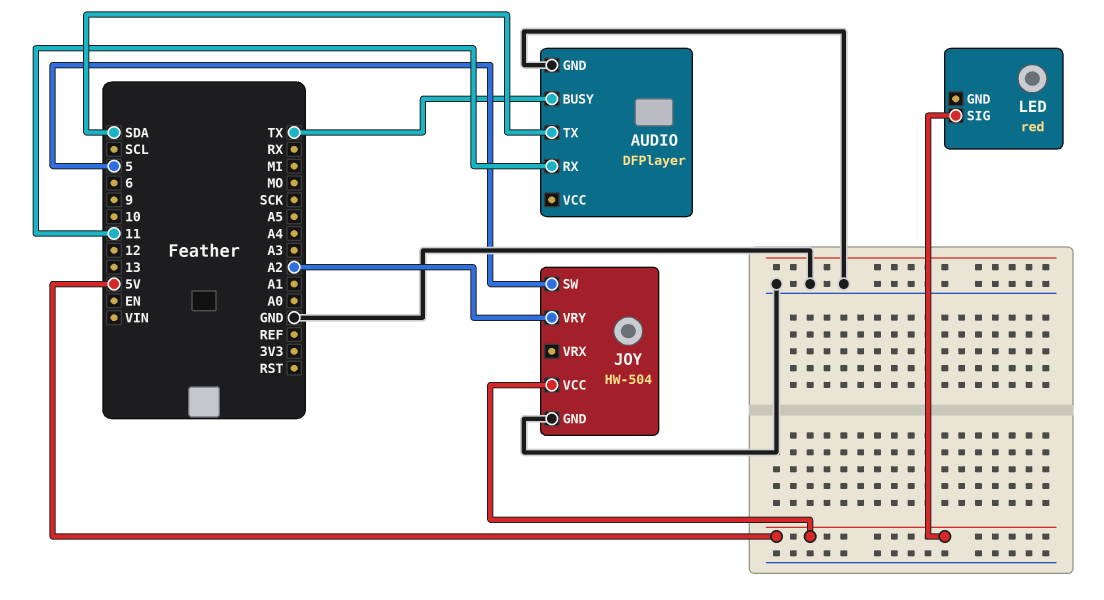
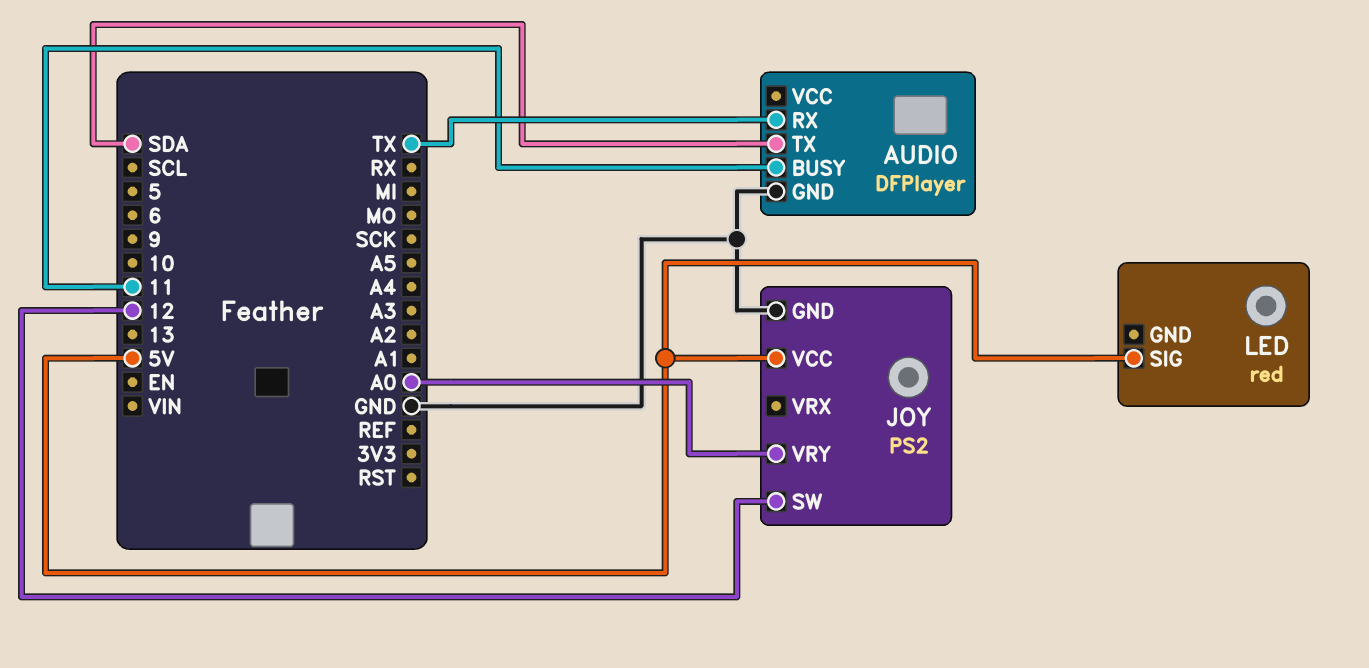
AUDIO pin BUSY: TX -> 11
AUDIO pin RX: 11 -> TX
JOY: HW-504 -> PS2
JOY pin SW: 5 -> 12
JOY pin VRY: A2 -> A0

